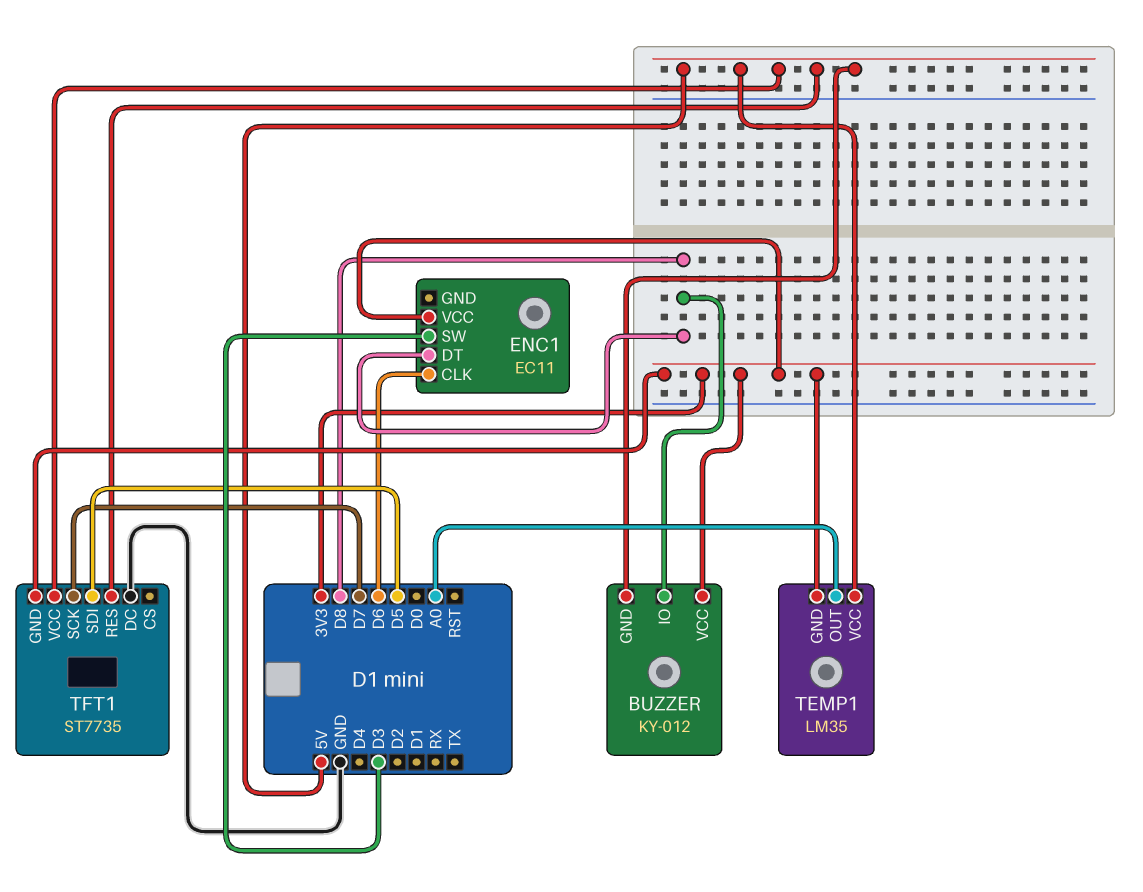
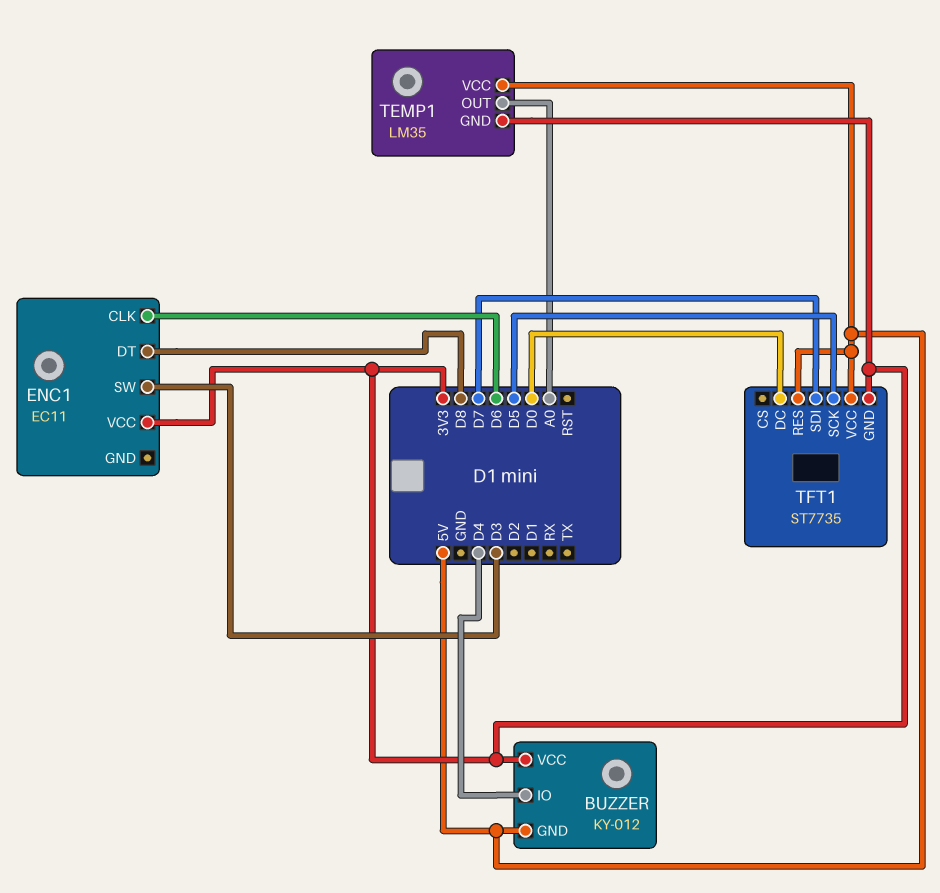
BUZZER pin IO: D8 -> D4
TFT1 pin DC: GND -> D0
TFT1 pin SCK: D7 -> D5
TFT1 pin SDI: D5 -> D7

